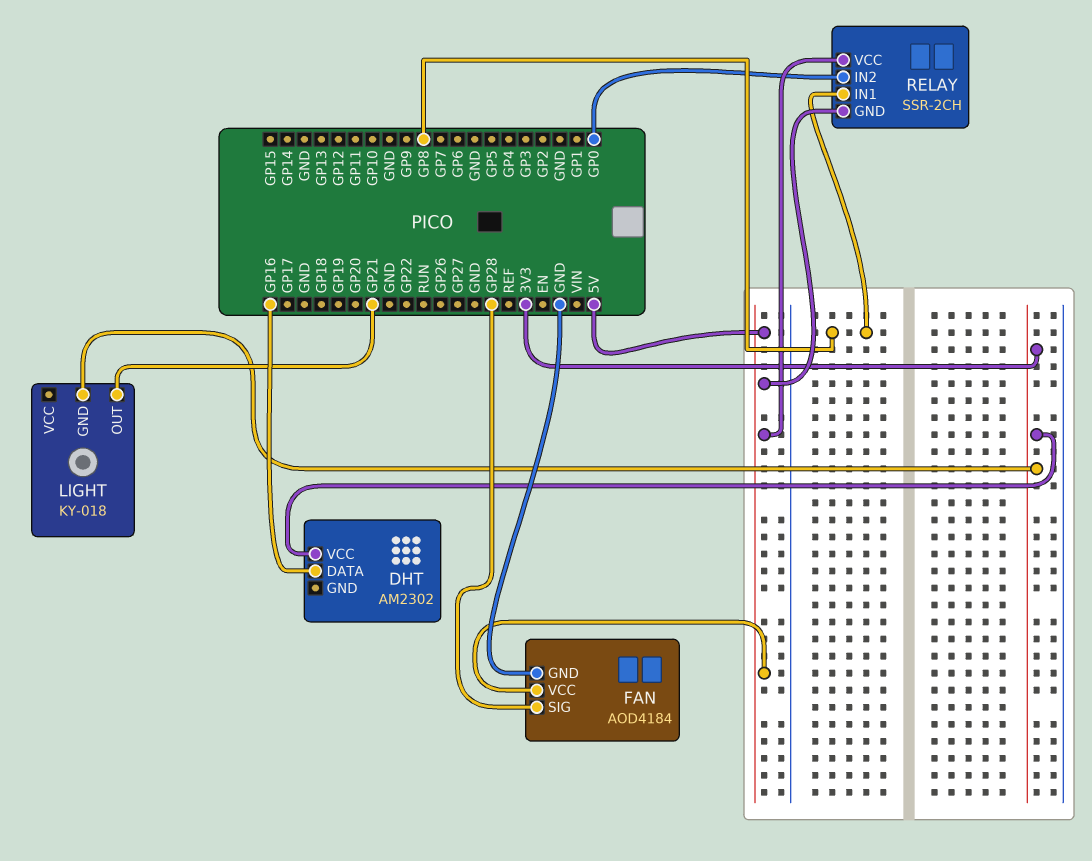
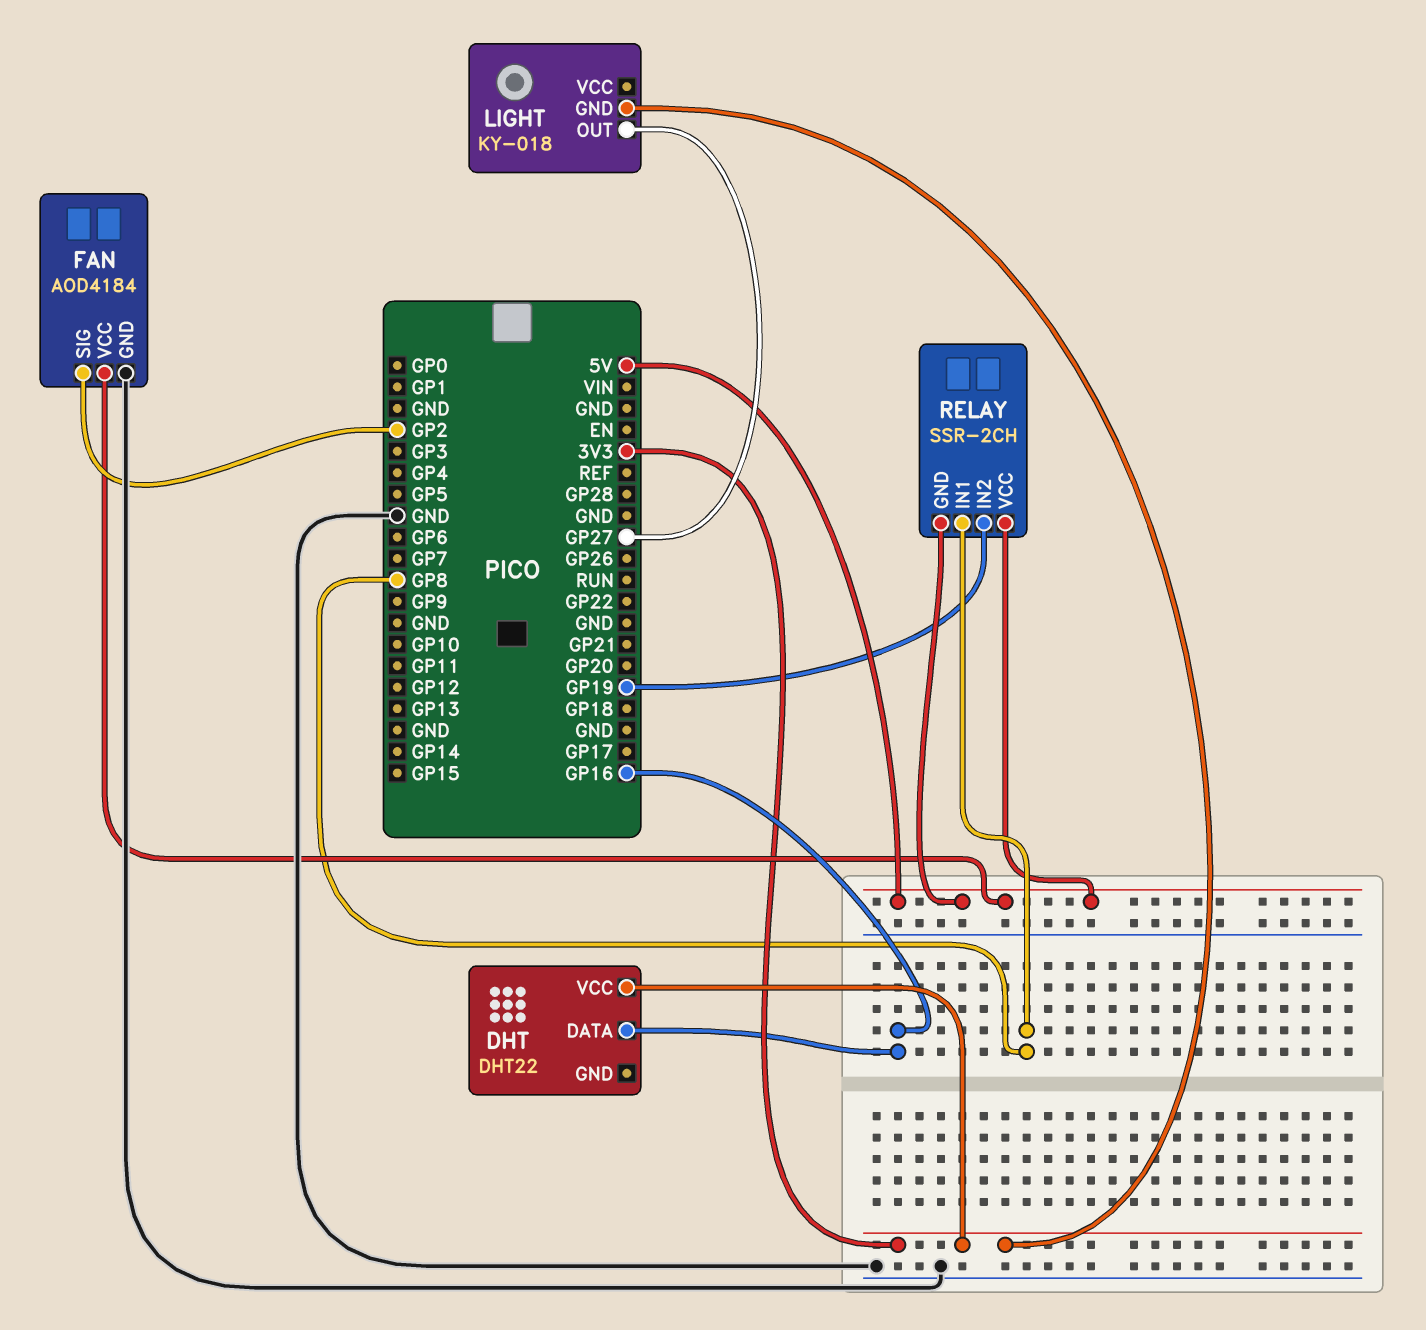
DHT: AM2302 -> DHT22
FAN pin SIG: GP28 -> GP2
LIGHT pin OUT: GP21 -> GP27
RELAY pin IN2: GP0 -> GP19

